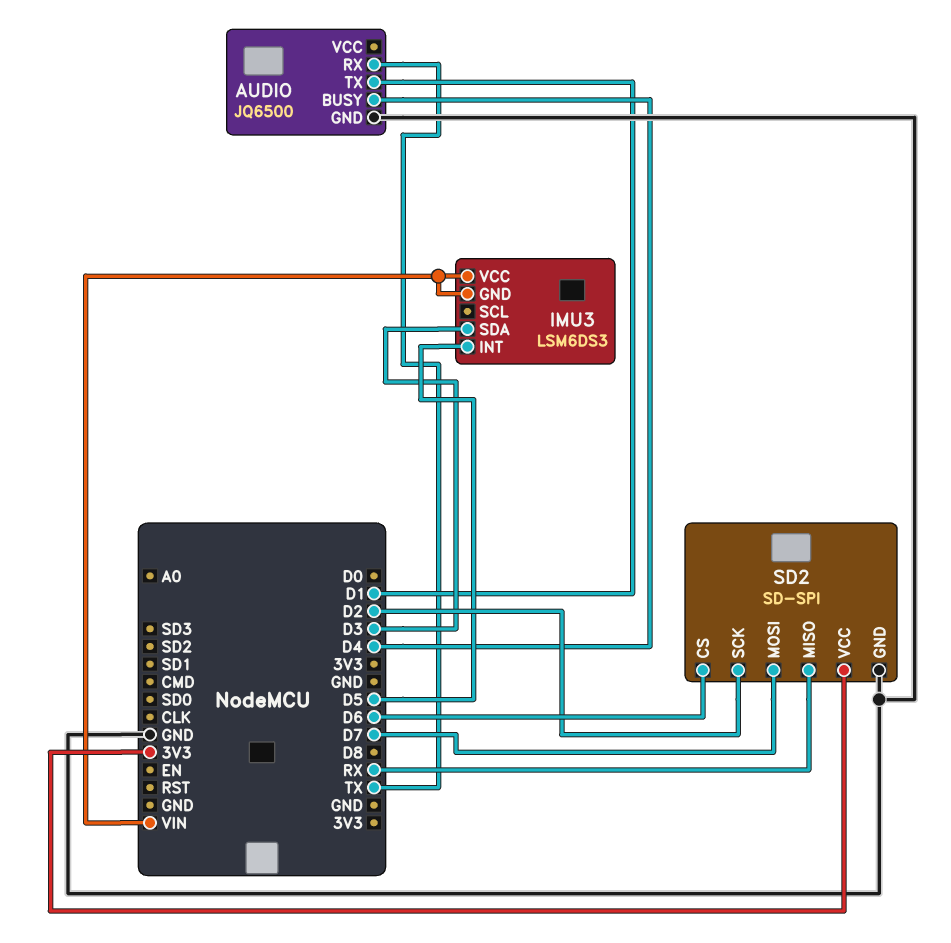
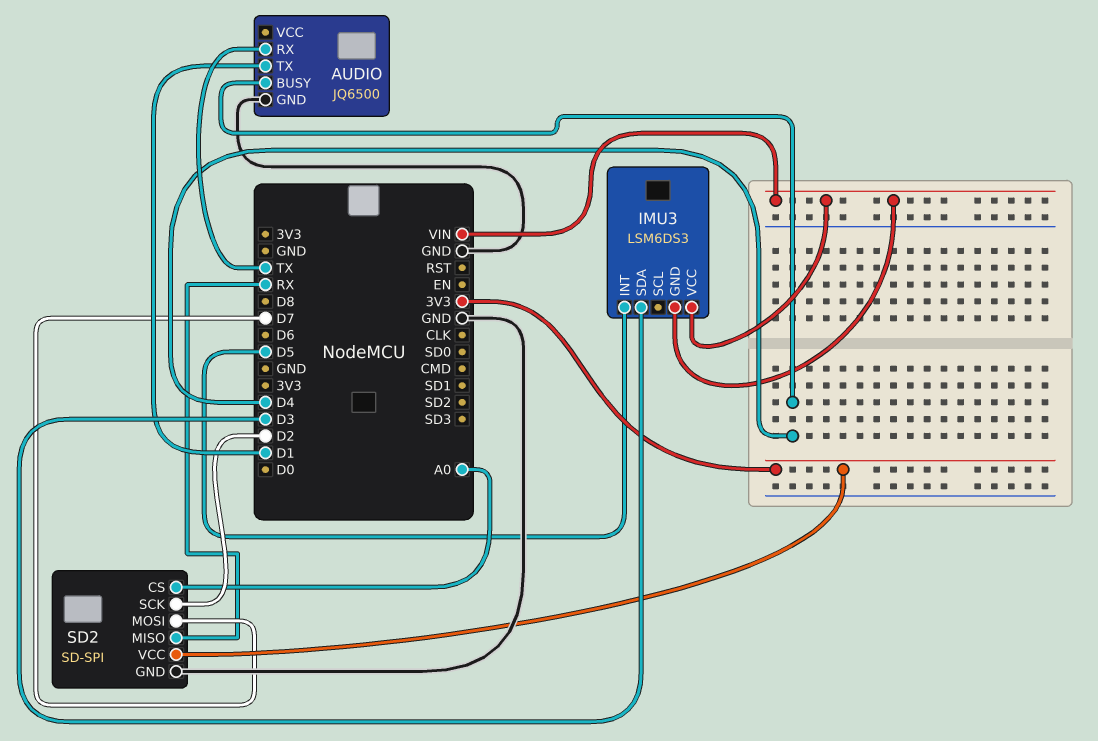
SD2 pin CS: D6 -> A0

